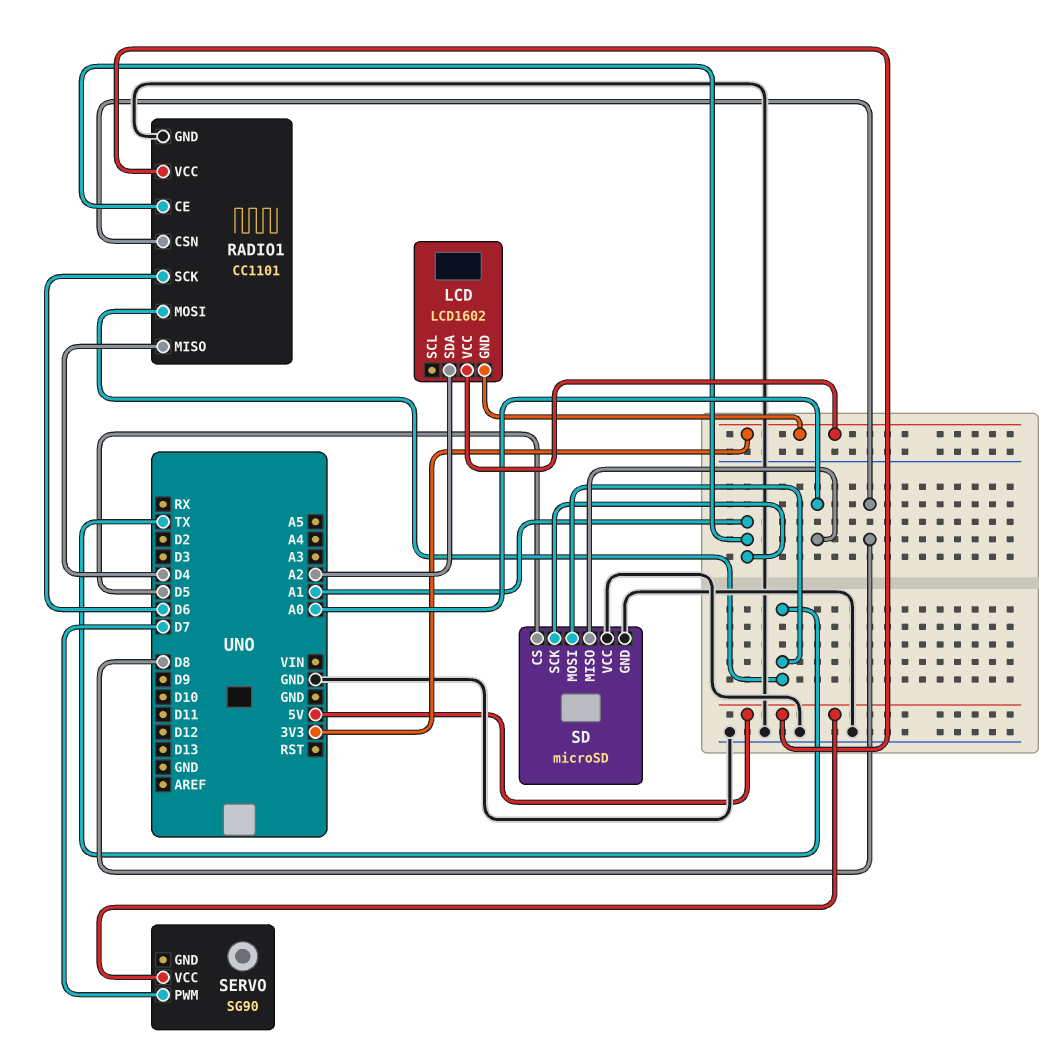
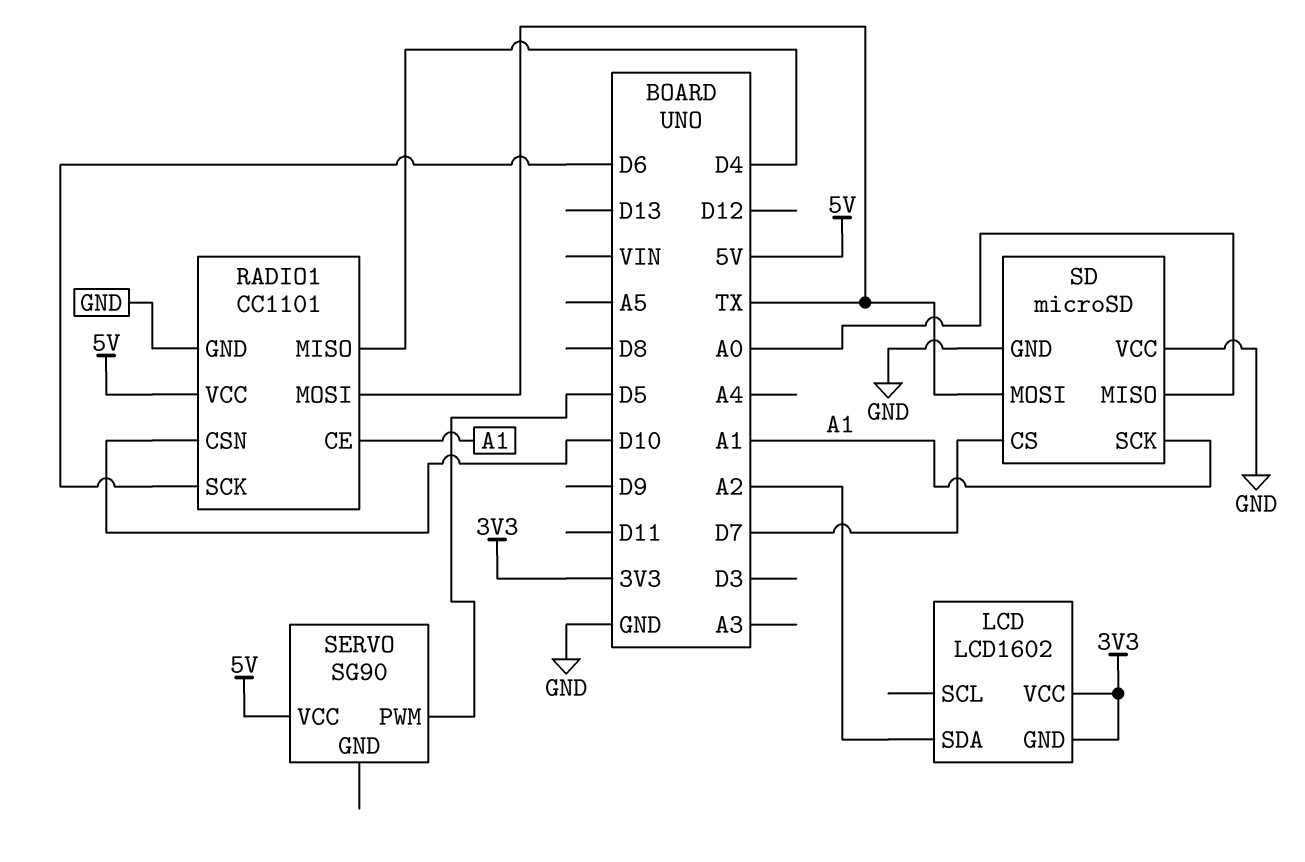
RADIO1 pin CSN: D8 -> D10
SD pin CS: D5 -> D7
SERVO pin PWM: D7 -> D5

